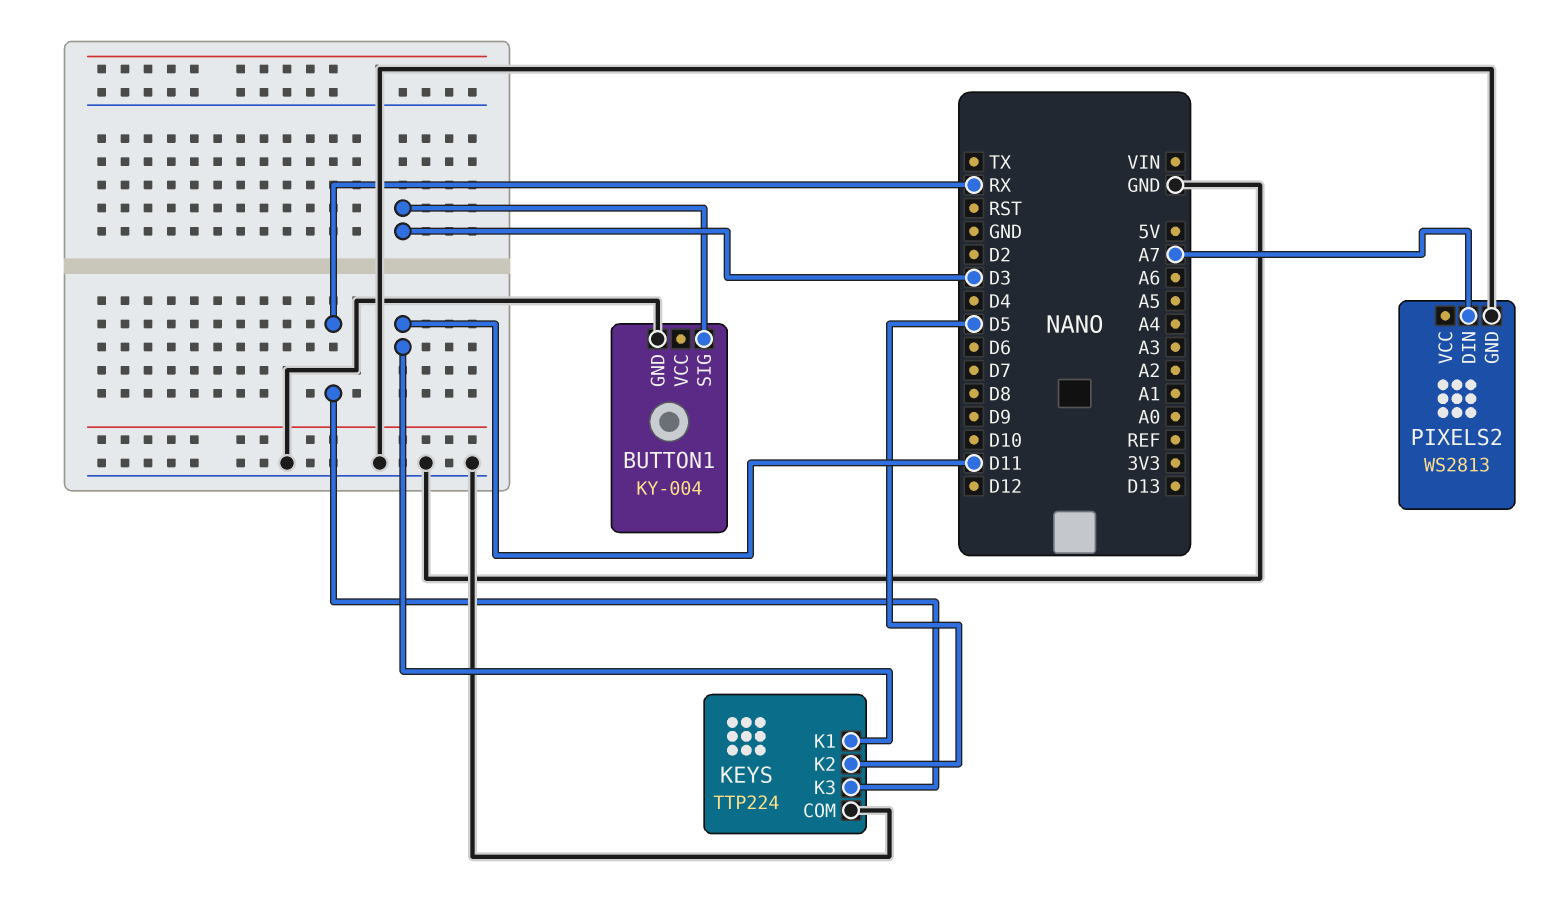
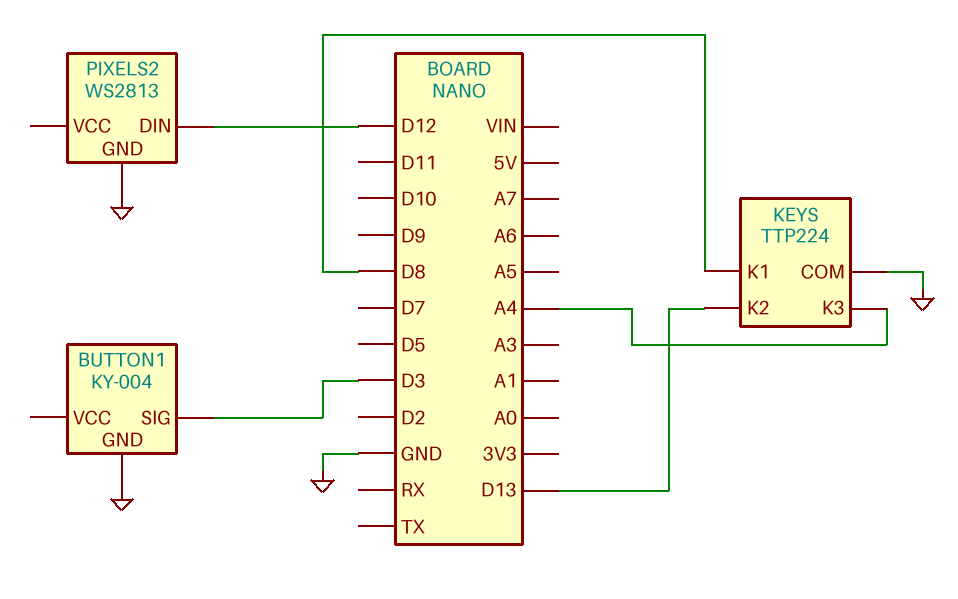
KEYS pin K1: D11 -> D8
KEYS pin K2: D5 -> D13
KEYS pin K3: RX -> A4
PIXELS2 pin DIN: A7 -> D12

